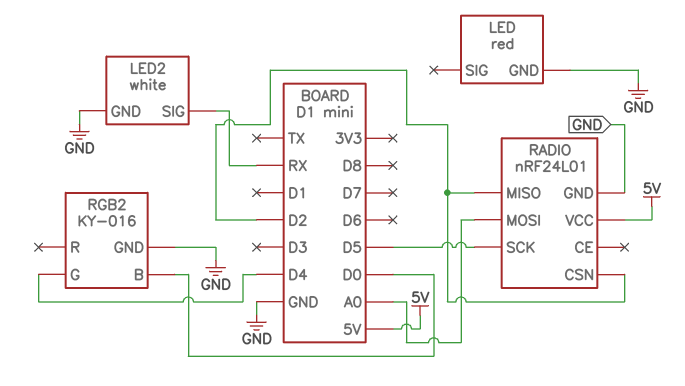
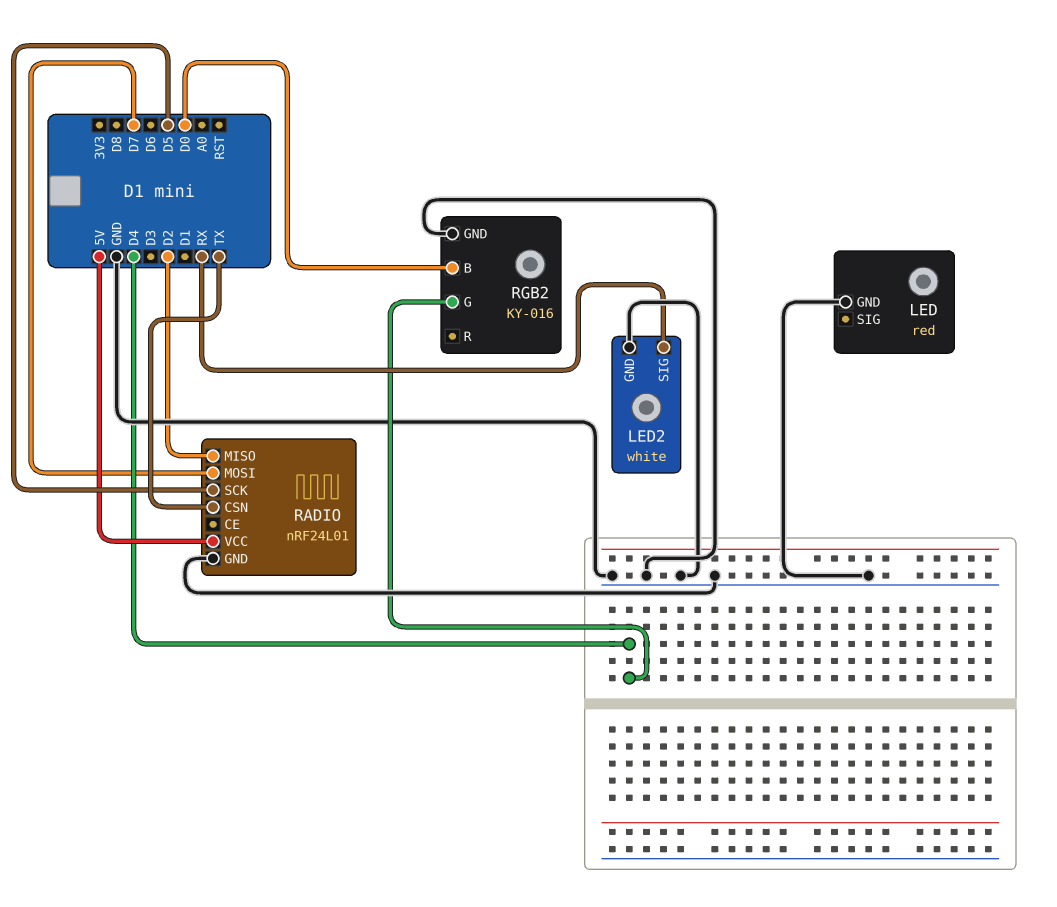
RADIO pin CSN: D2 -> TX
RADIO pin MOSI: A0 -> D7

